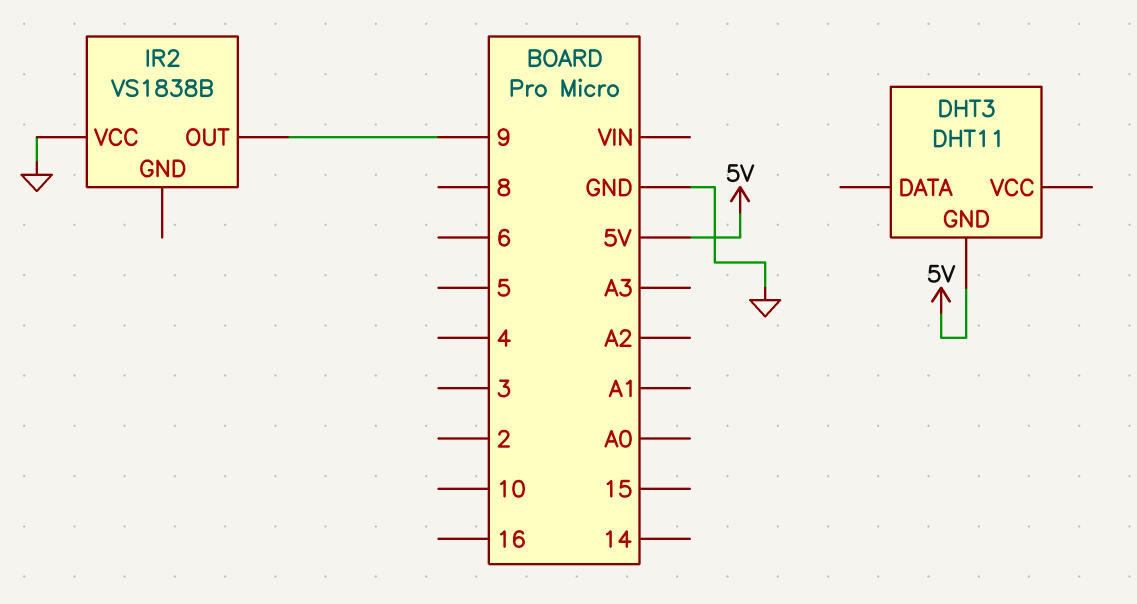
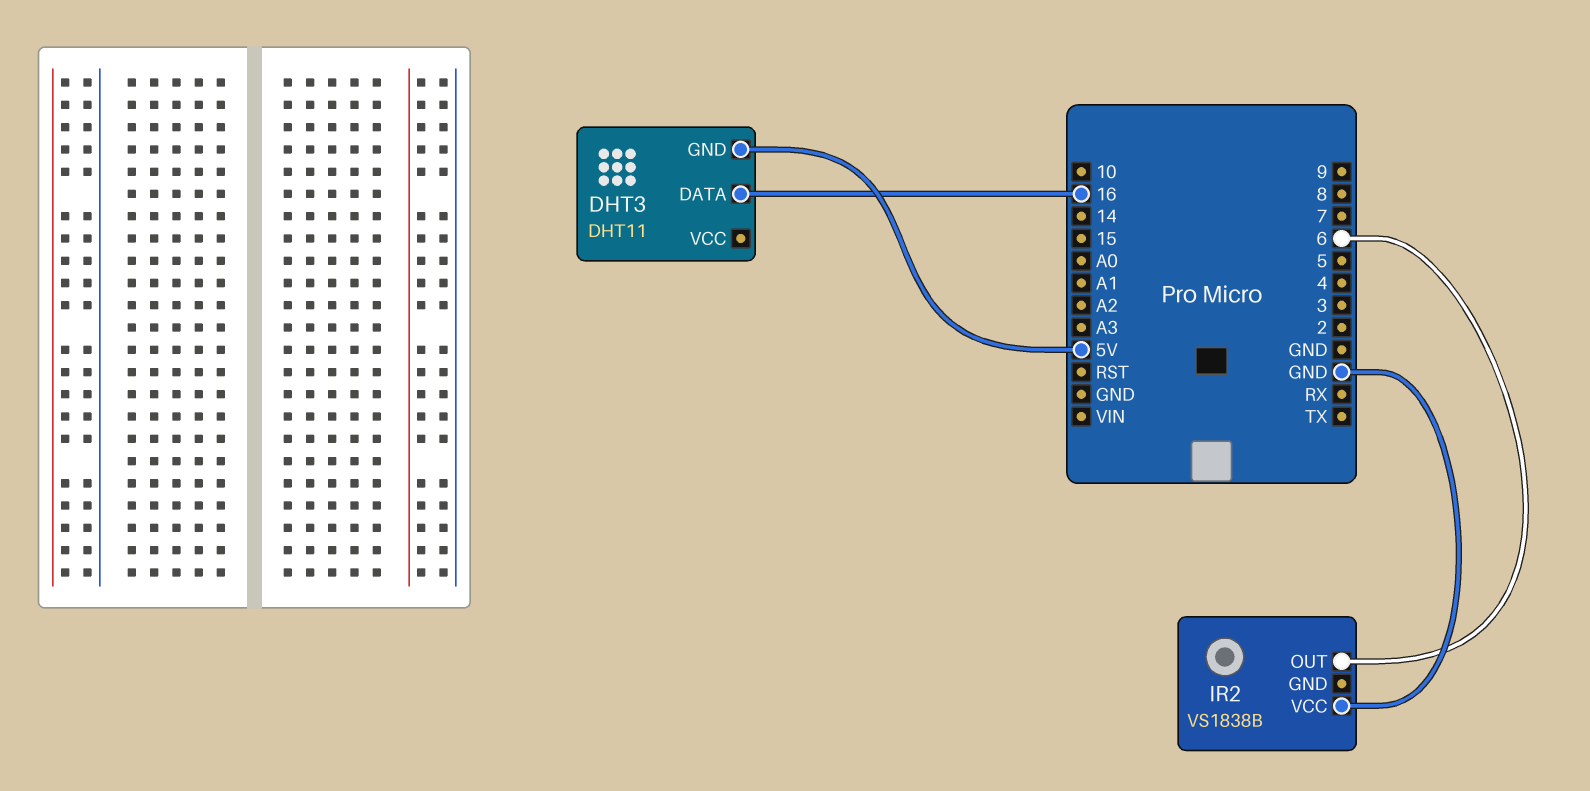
DHT3 pin DATA: none -> 16
IR2 pin OUT: 9 -> 6

